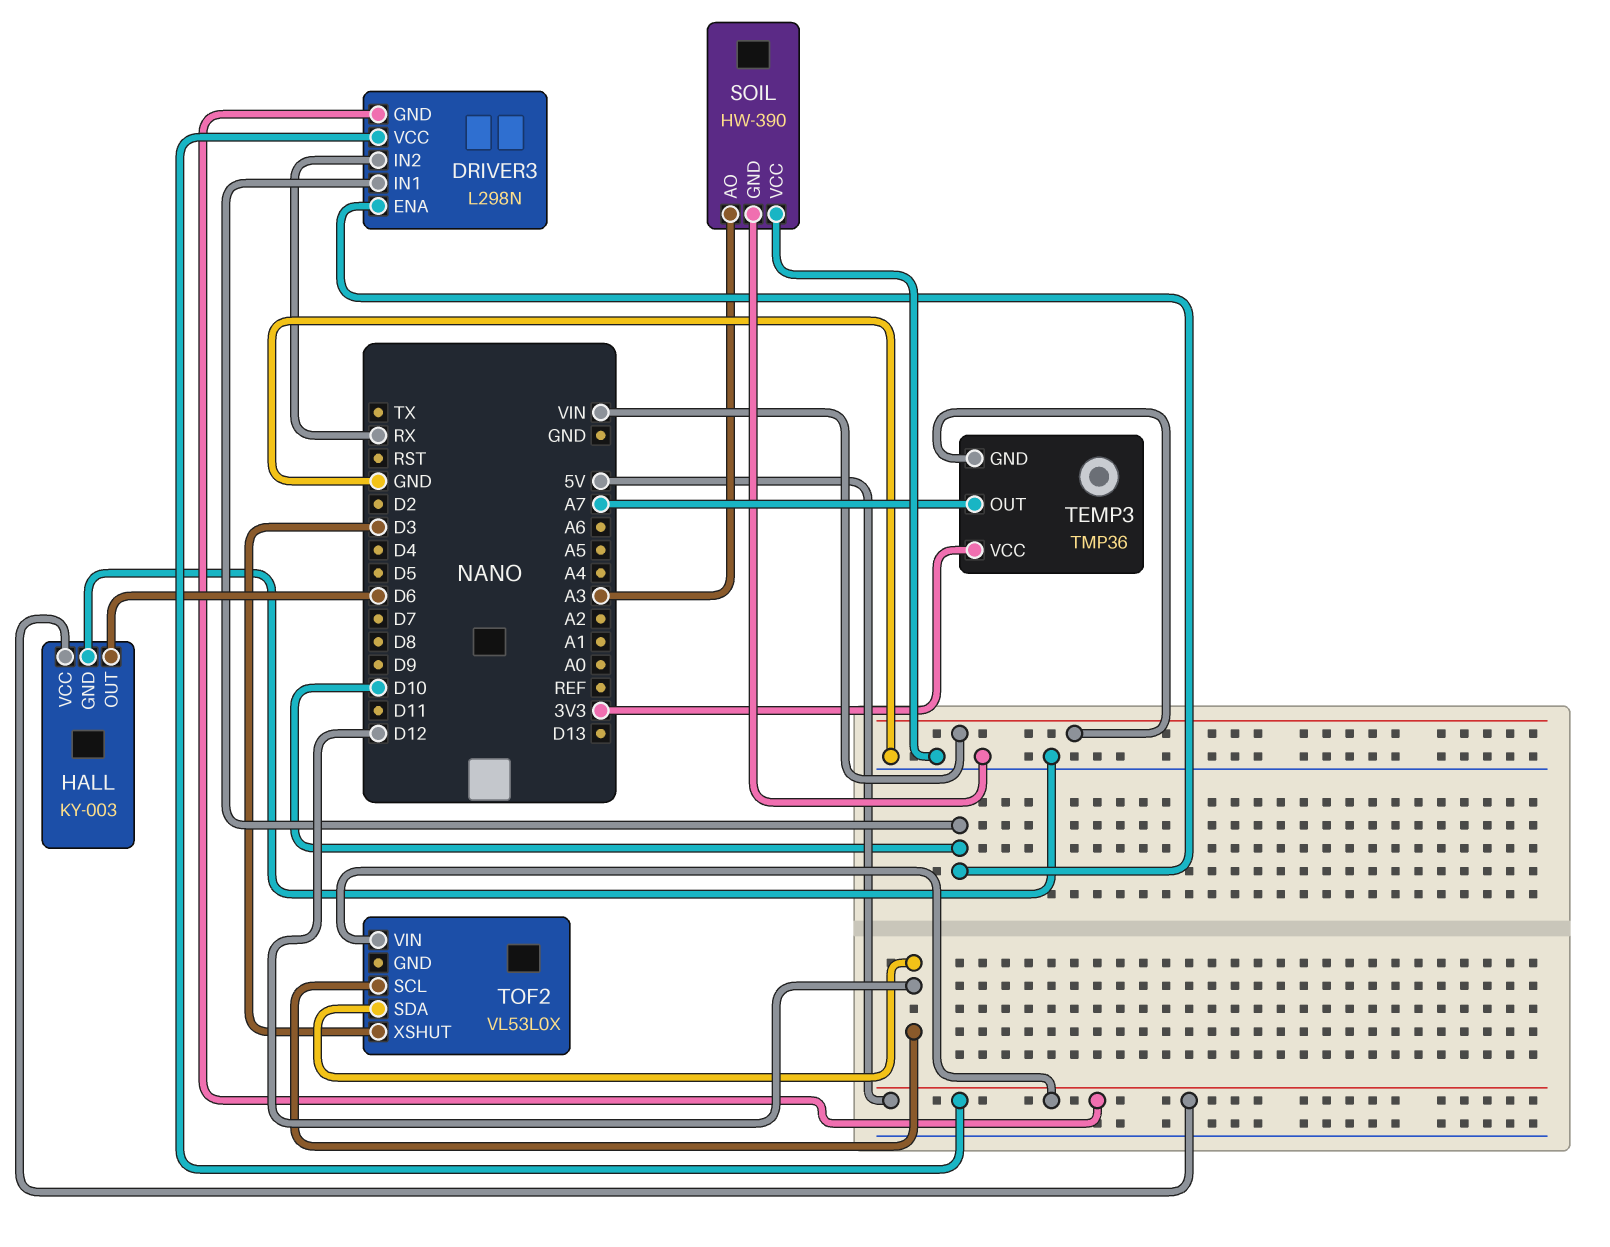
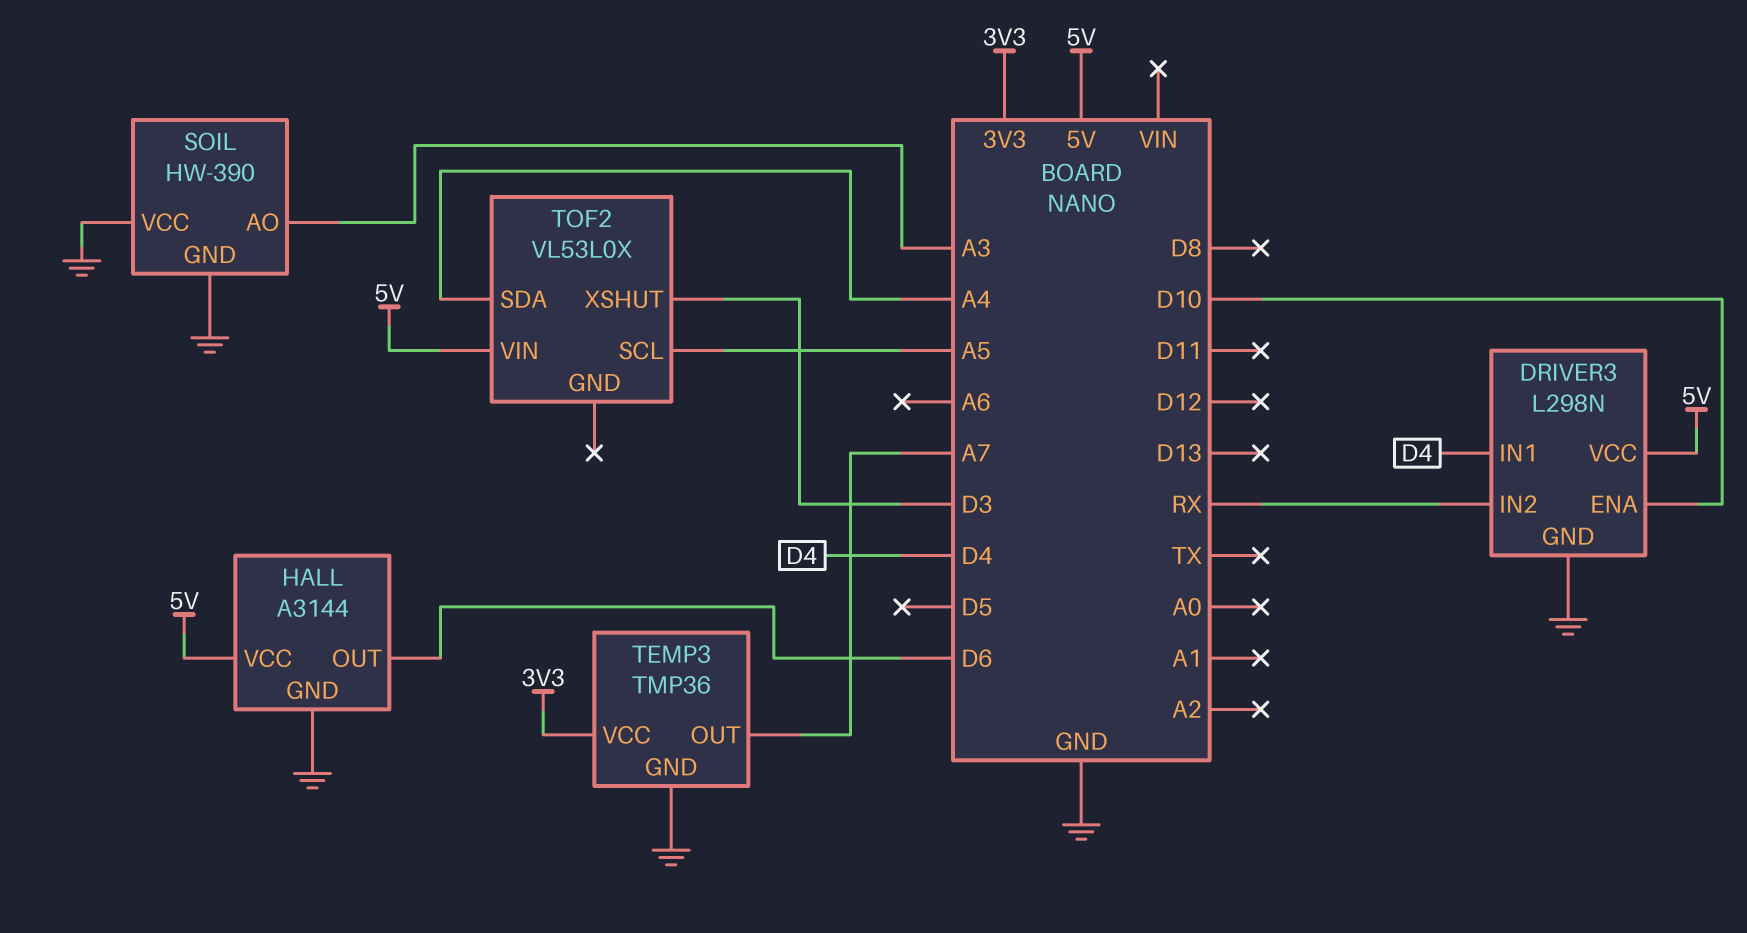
DRIVER3 pin GND: 5V -> GND
DRIVER3 pin IN1: D10 -> D4
HALL: KY-003 -> A3144
TEMP3 pin GND: VIN -> GND
TOF2 pin SCL: D12 -> A5
TOF2 pin SDA: D12 -> A4

